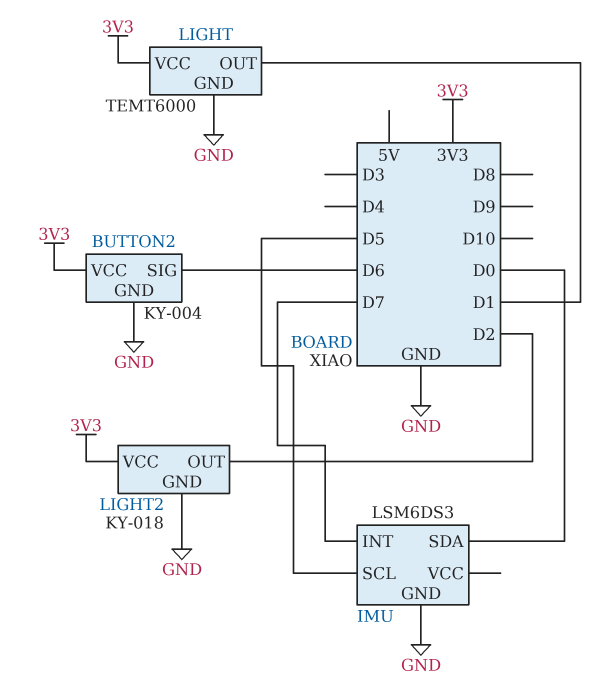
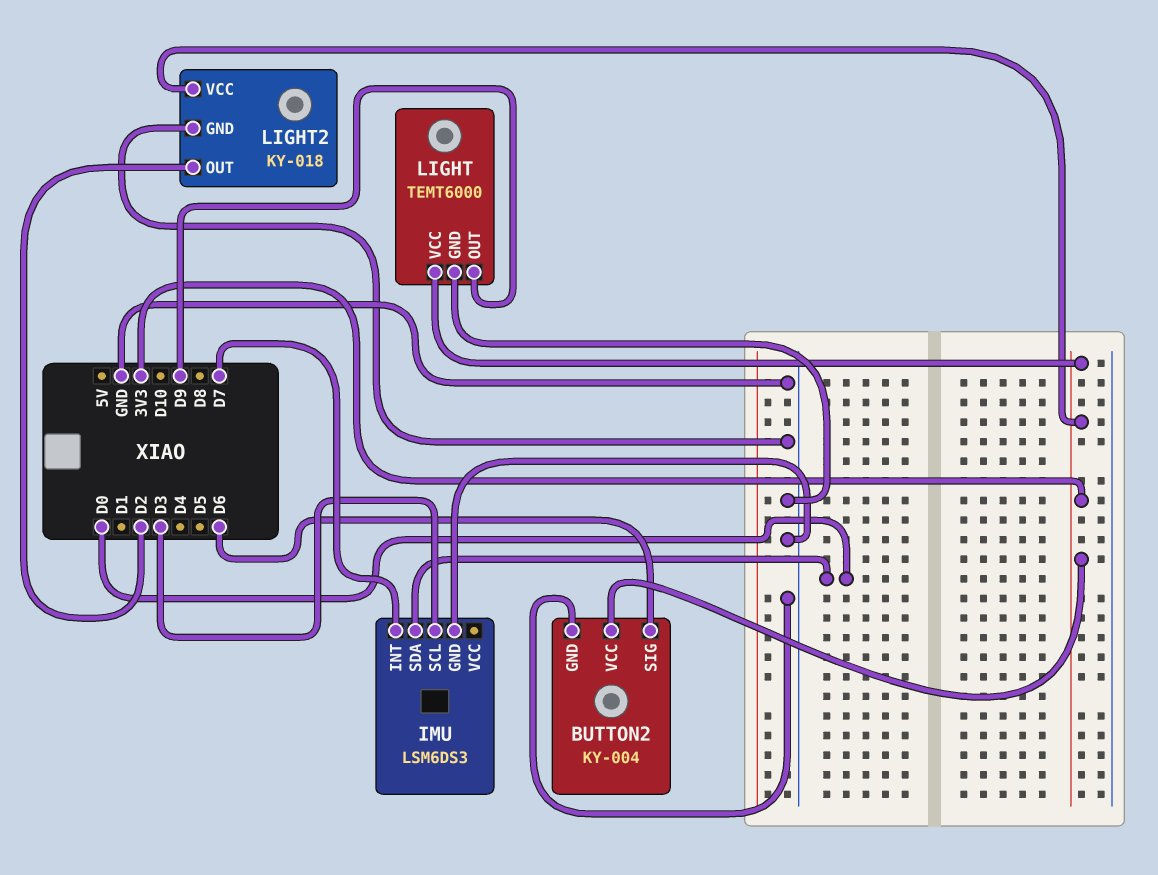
IMU pin SCL: D5 -> D3
LIGHT pin OUT: D1 -> D9

